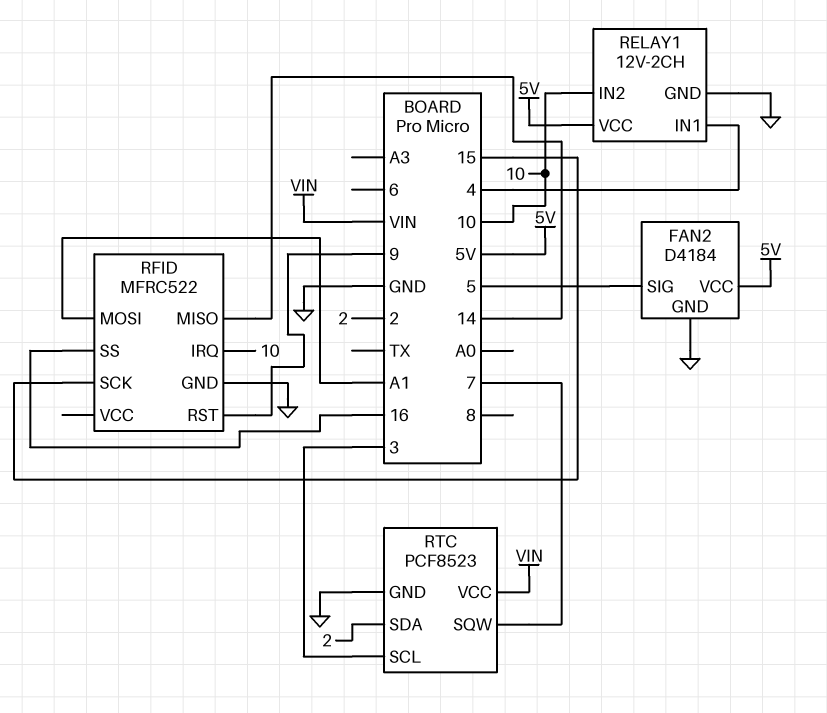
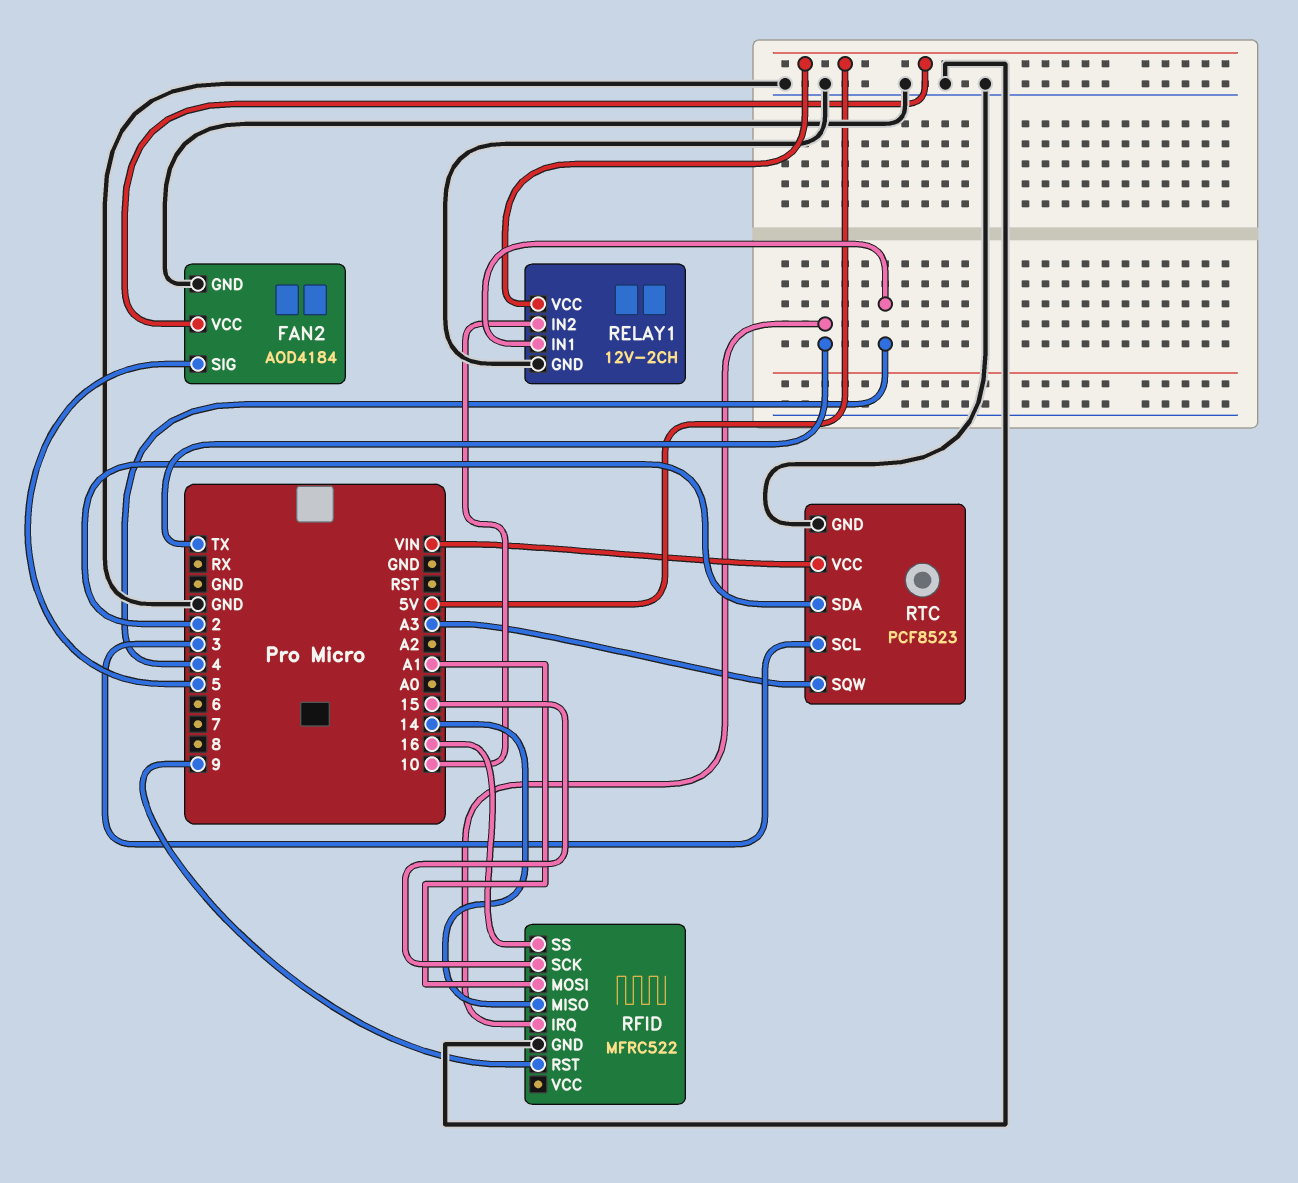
FAN2: D4184 -> AOD4184
RFID pin IRQ: 10 -> TX
RTC pin SQW: 7 -> A3

